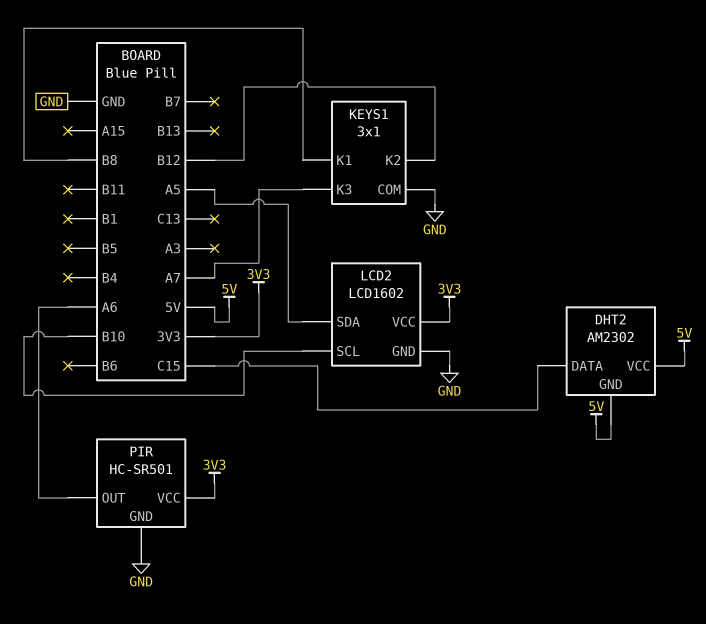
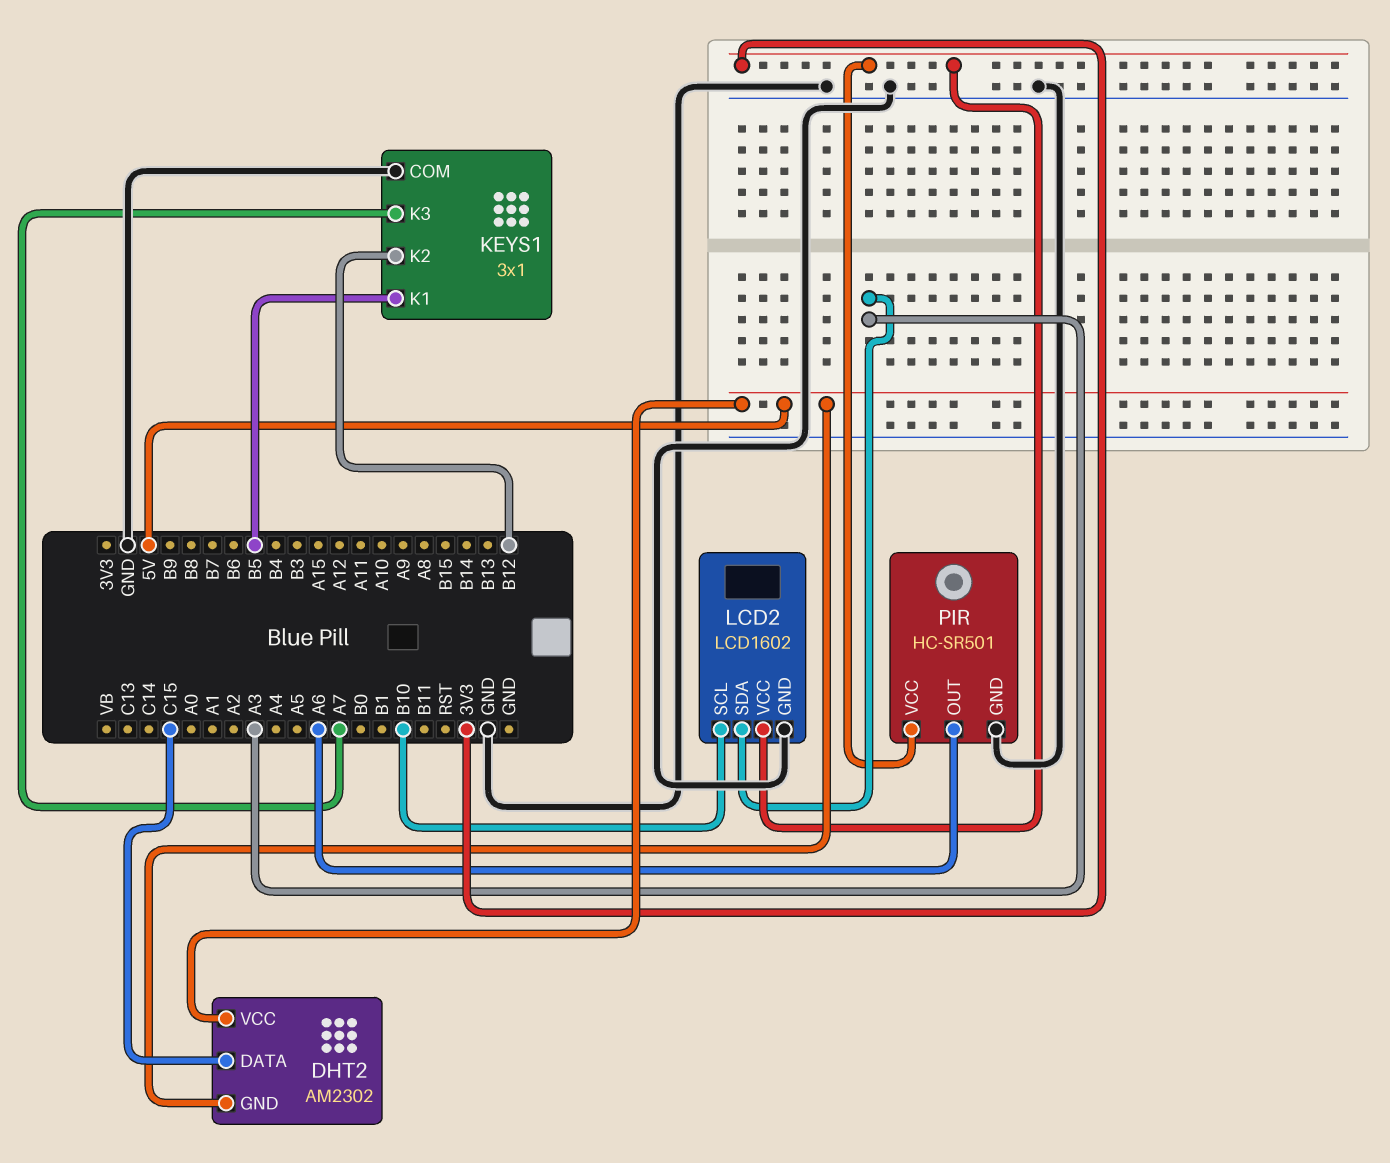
KEYS1 pin K1: B8 -> B5
LCD2 pin SDA: A5 -> A3

